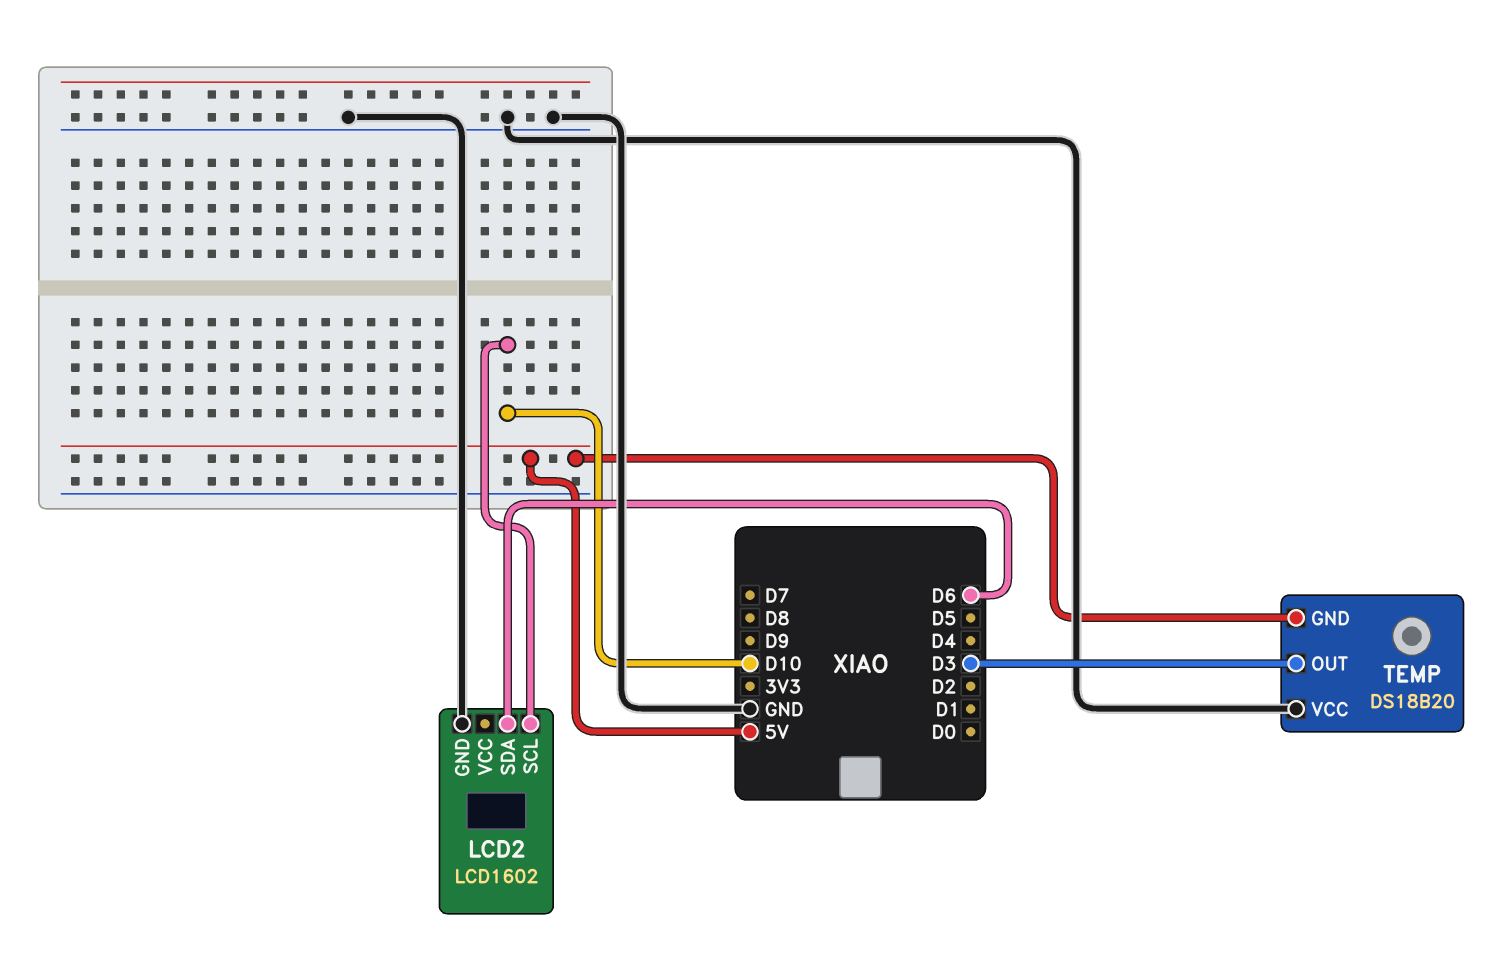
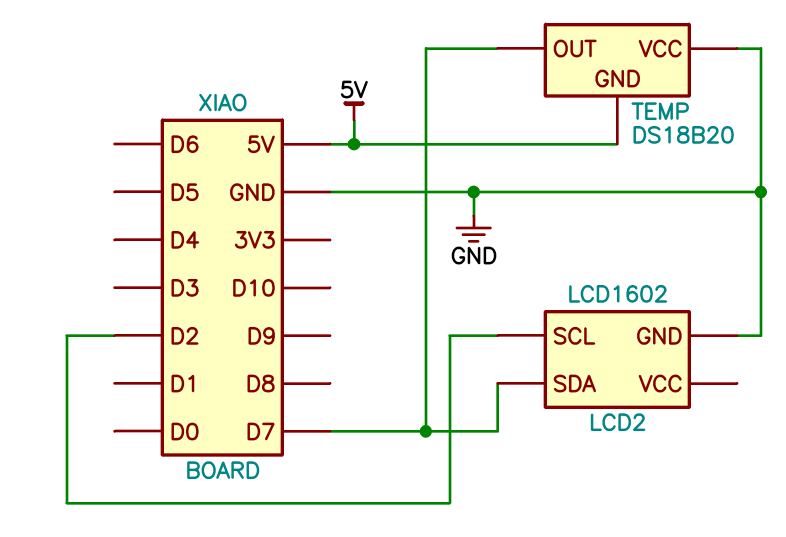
LCD2 pin SCL: D10 -> D2
LCD2 pin SDA: D6 -> D7
TEMP pin OUT: D3 -> D7

